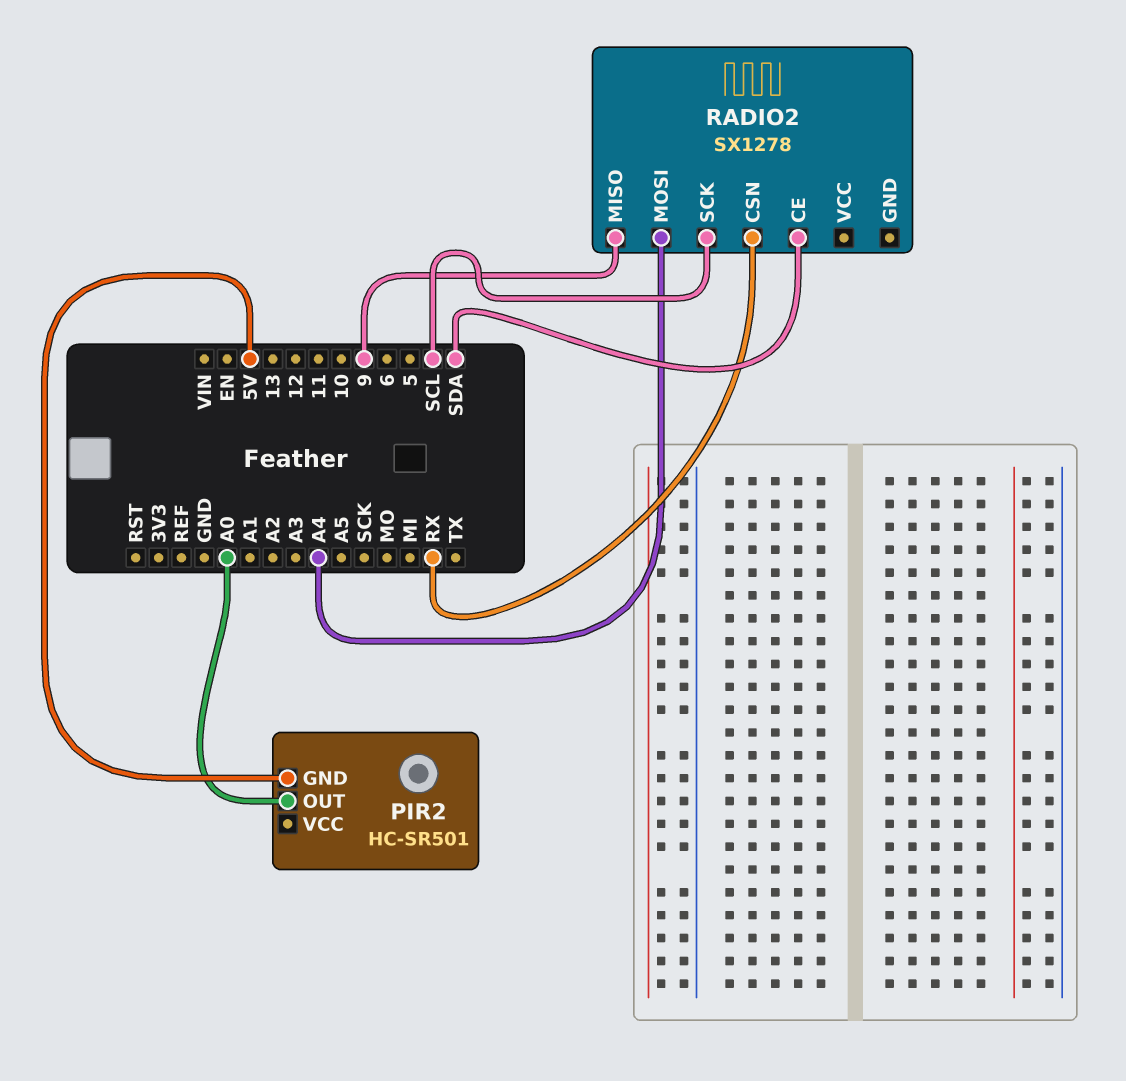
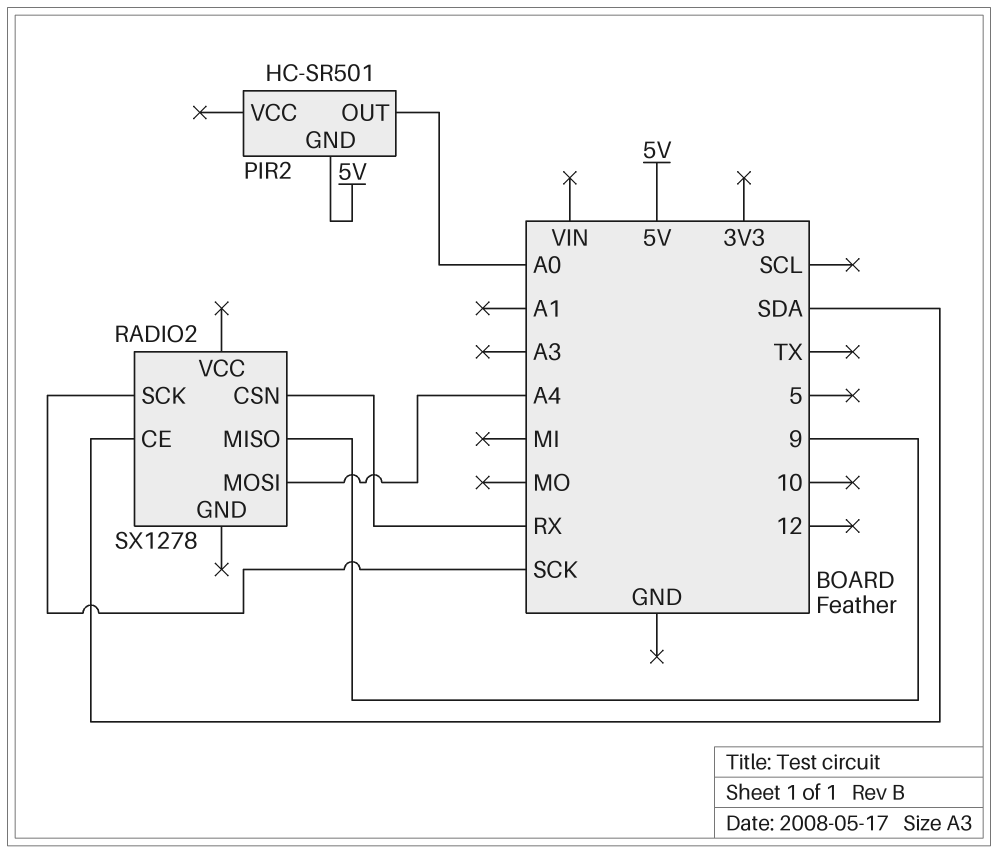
RADIO2 pin SCK: SCL -> SCK

